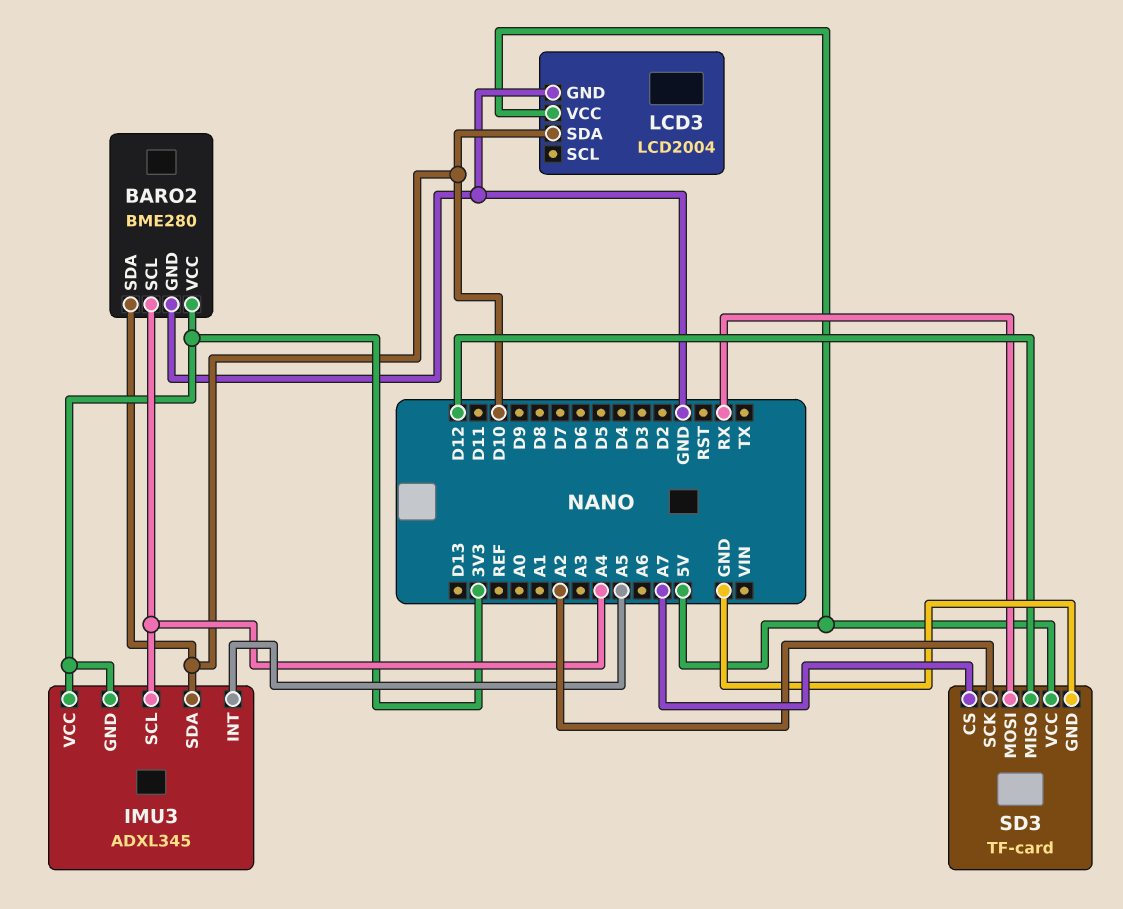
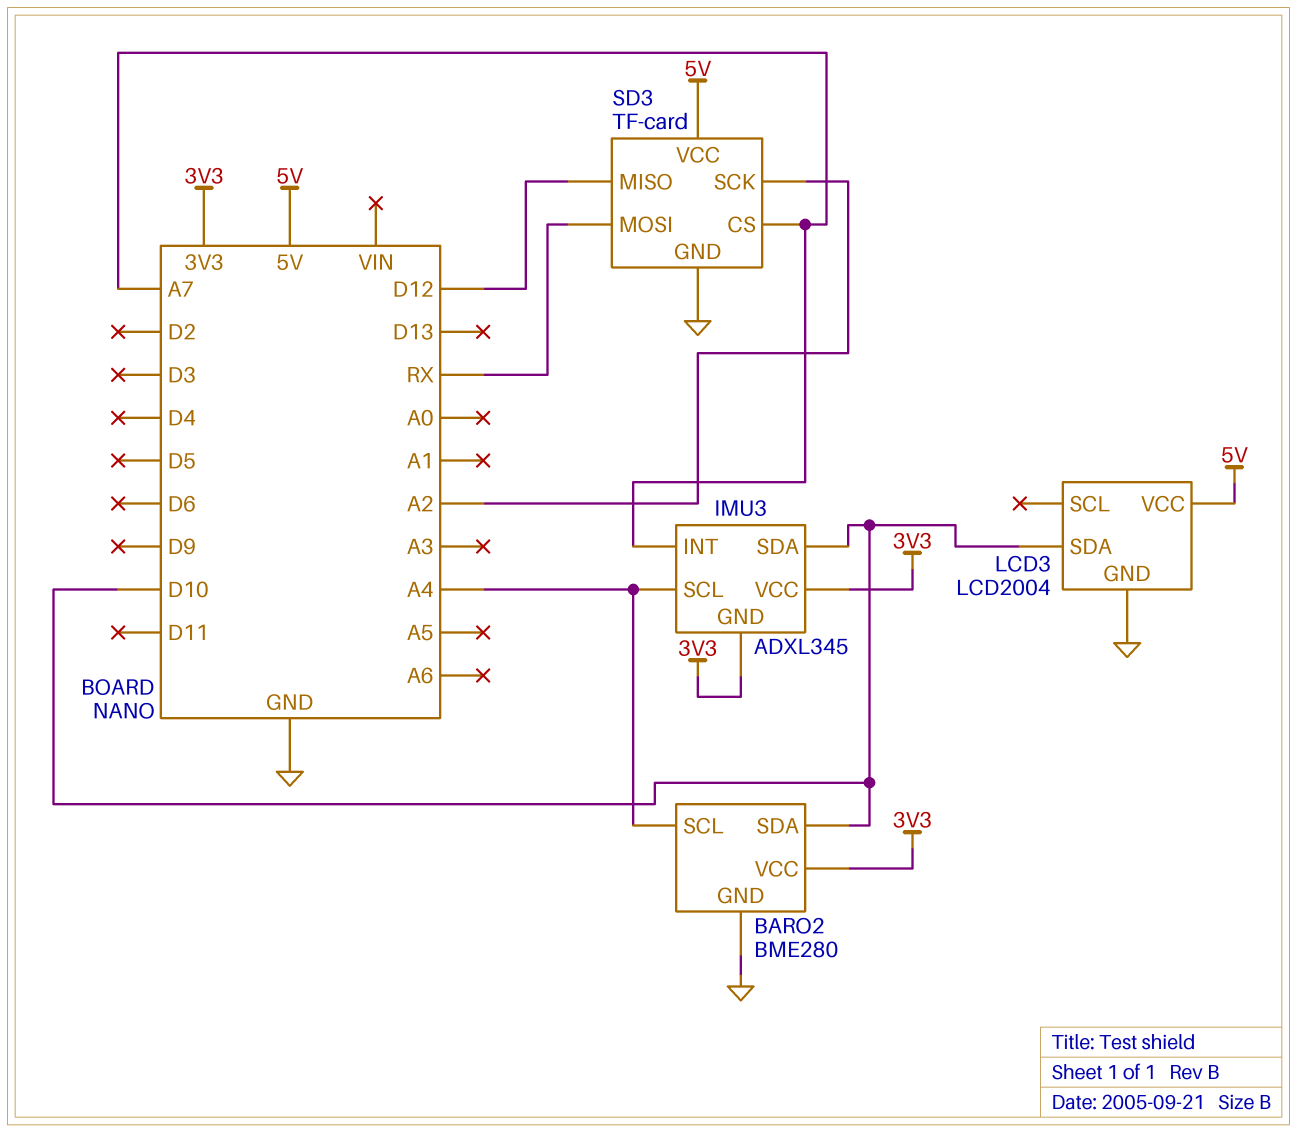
IMU3 pin INT: A5 -> A7

